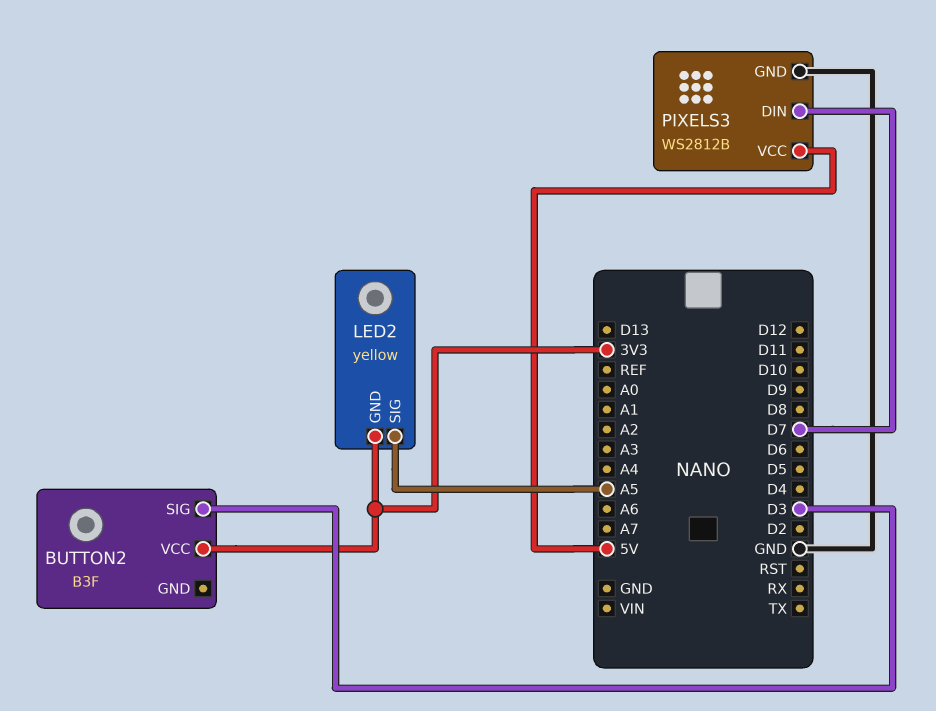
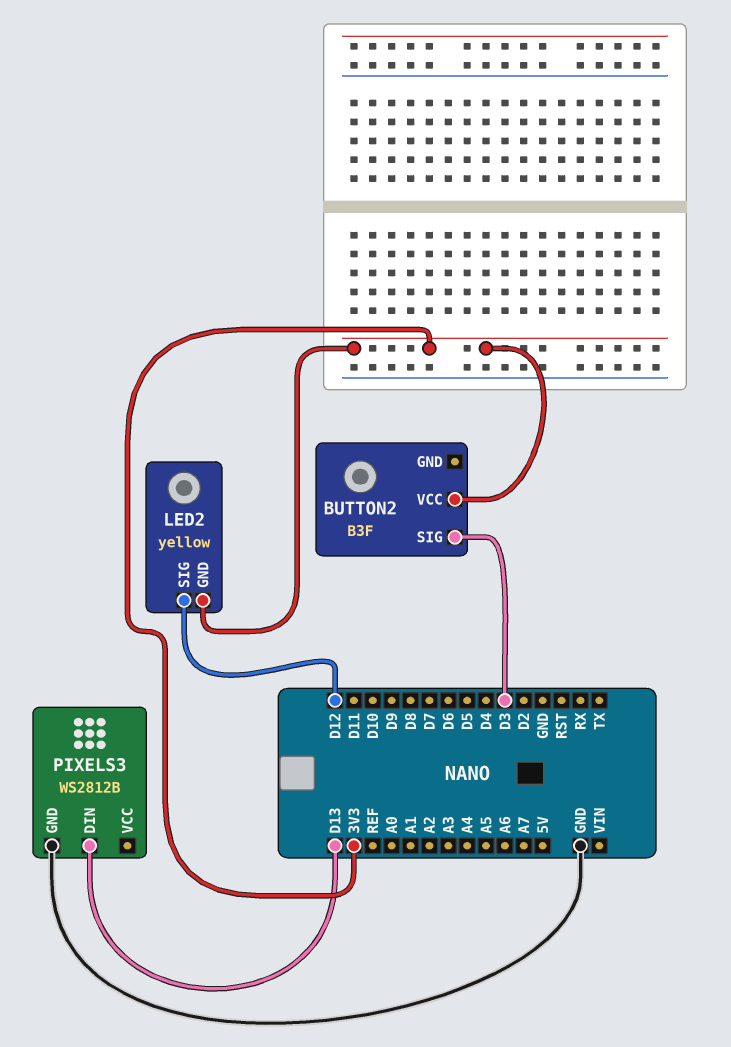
LED2 pin SIG: A5 -> D12
PIXELS3 pin DIN: D7 -> D13
PIXELS3 pin VCC: 5V -> none

